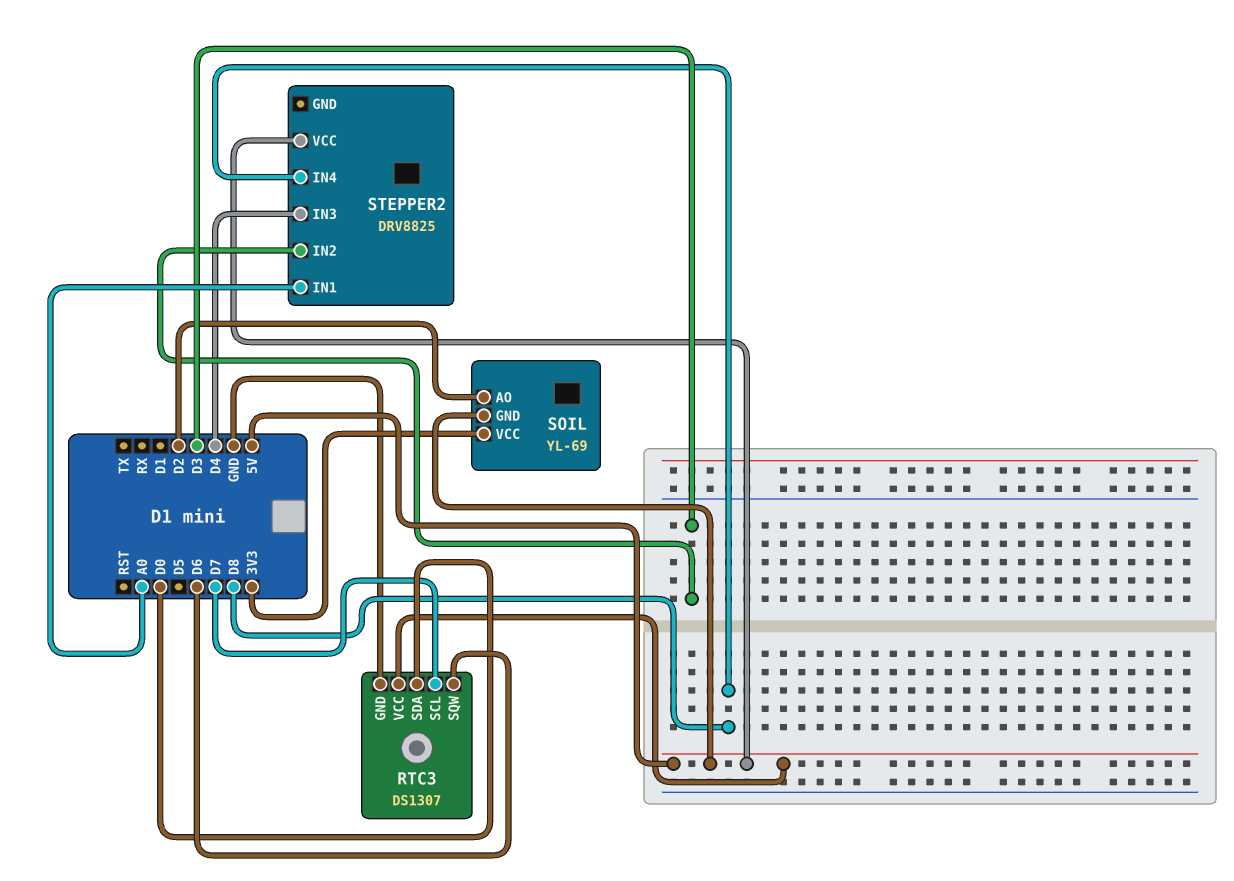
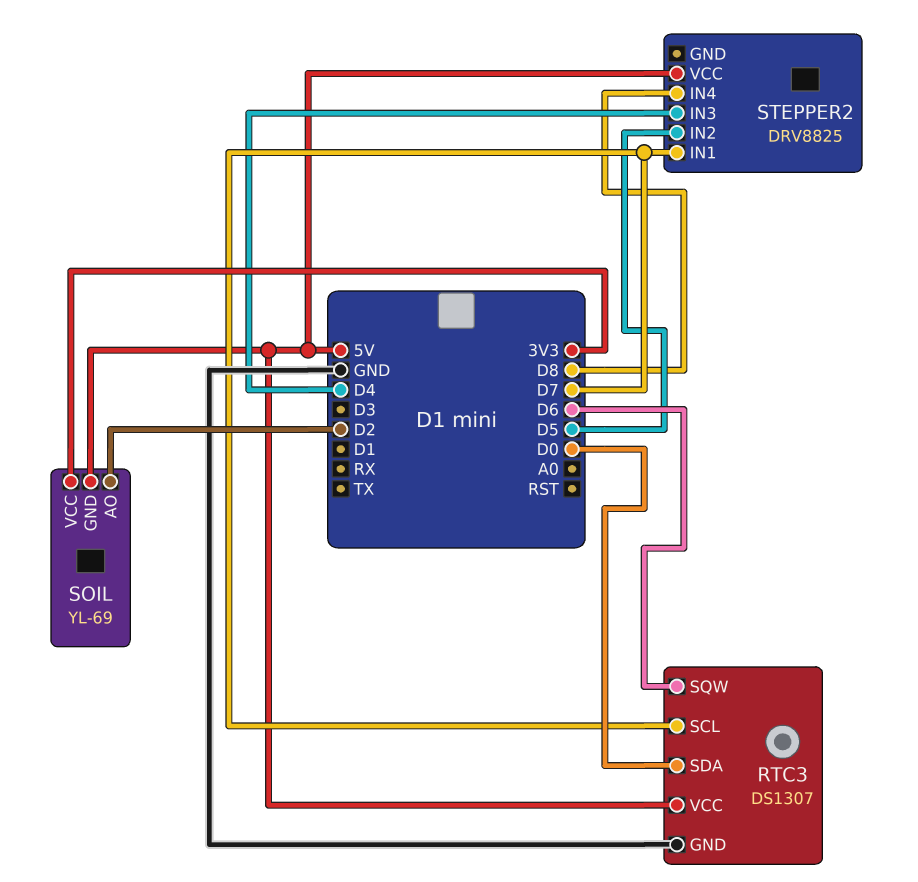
STEPPER2 pin IN1: A0 -> D7
STEPPER2 pin IN2: D3 -> D5

